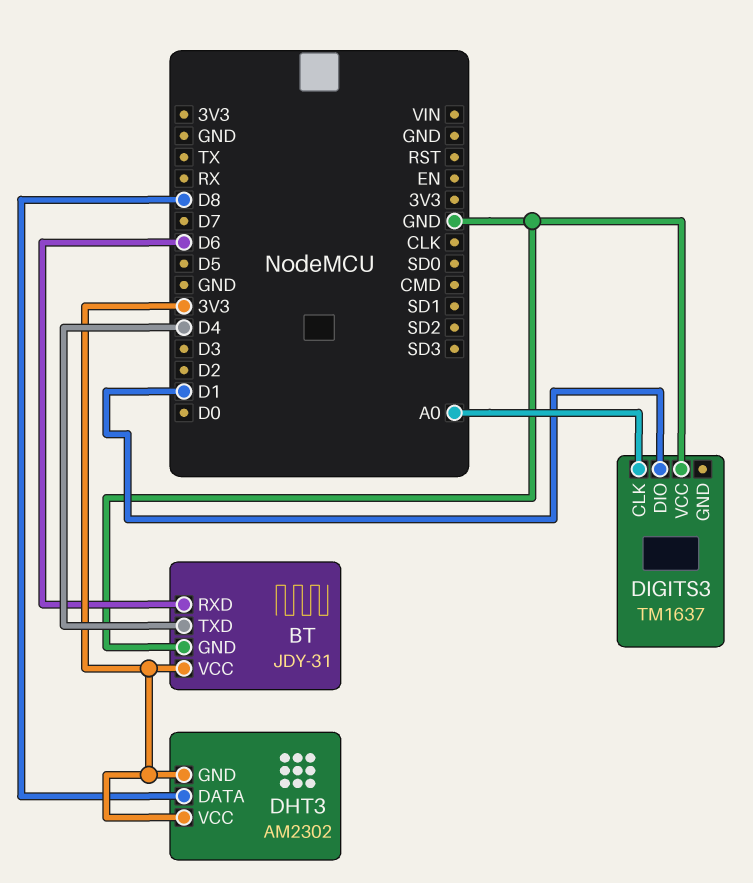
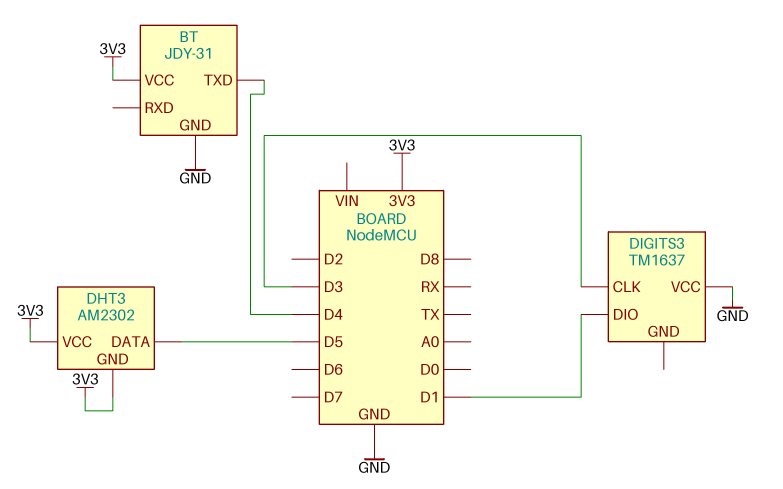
BT pin RXD: D6 -> none
DHT3 pin DATA: D8 -> D5
DIGITS3 pin CLK: A0 -> D3

